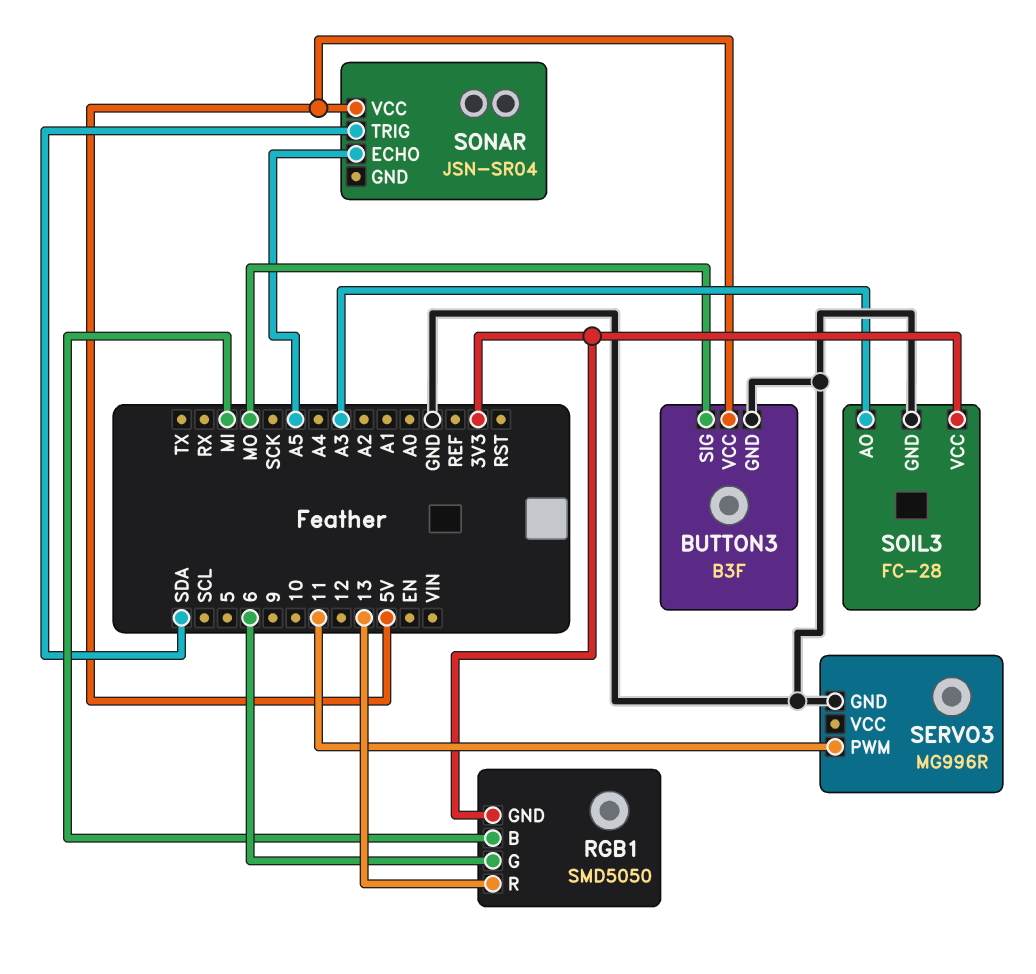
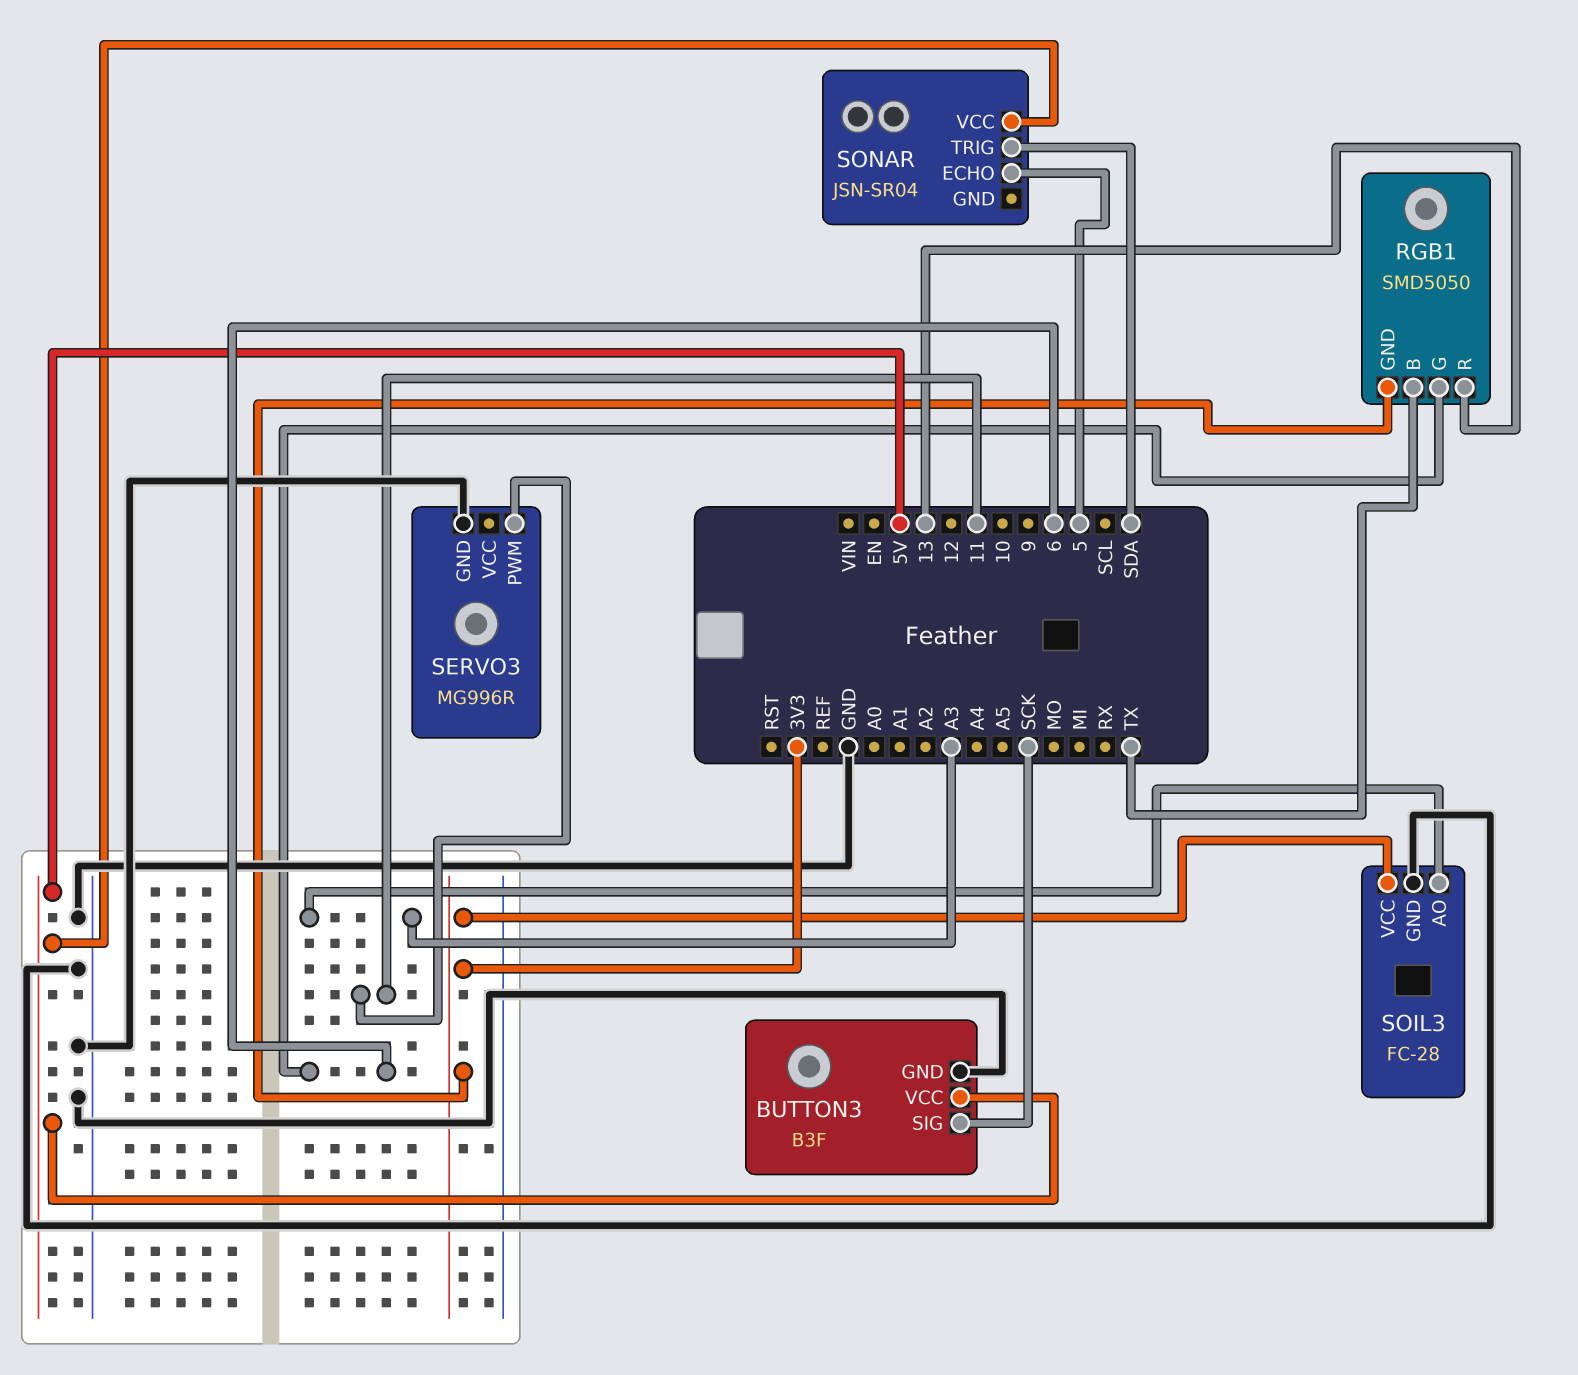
BUTTON3 pin SIG: MO -> SCK
RGB1 pin B: MI -> TX
SONAR pin ECHO: A5 -> 5

